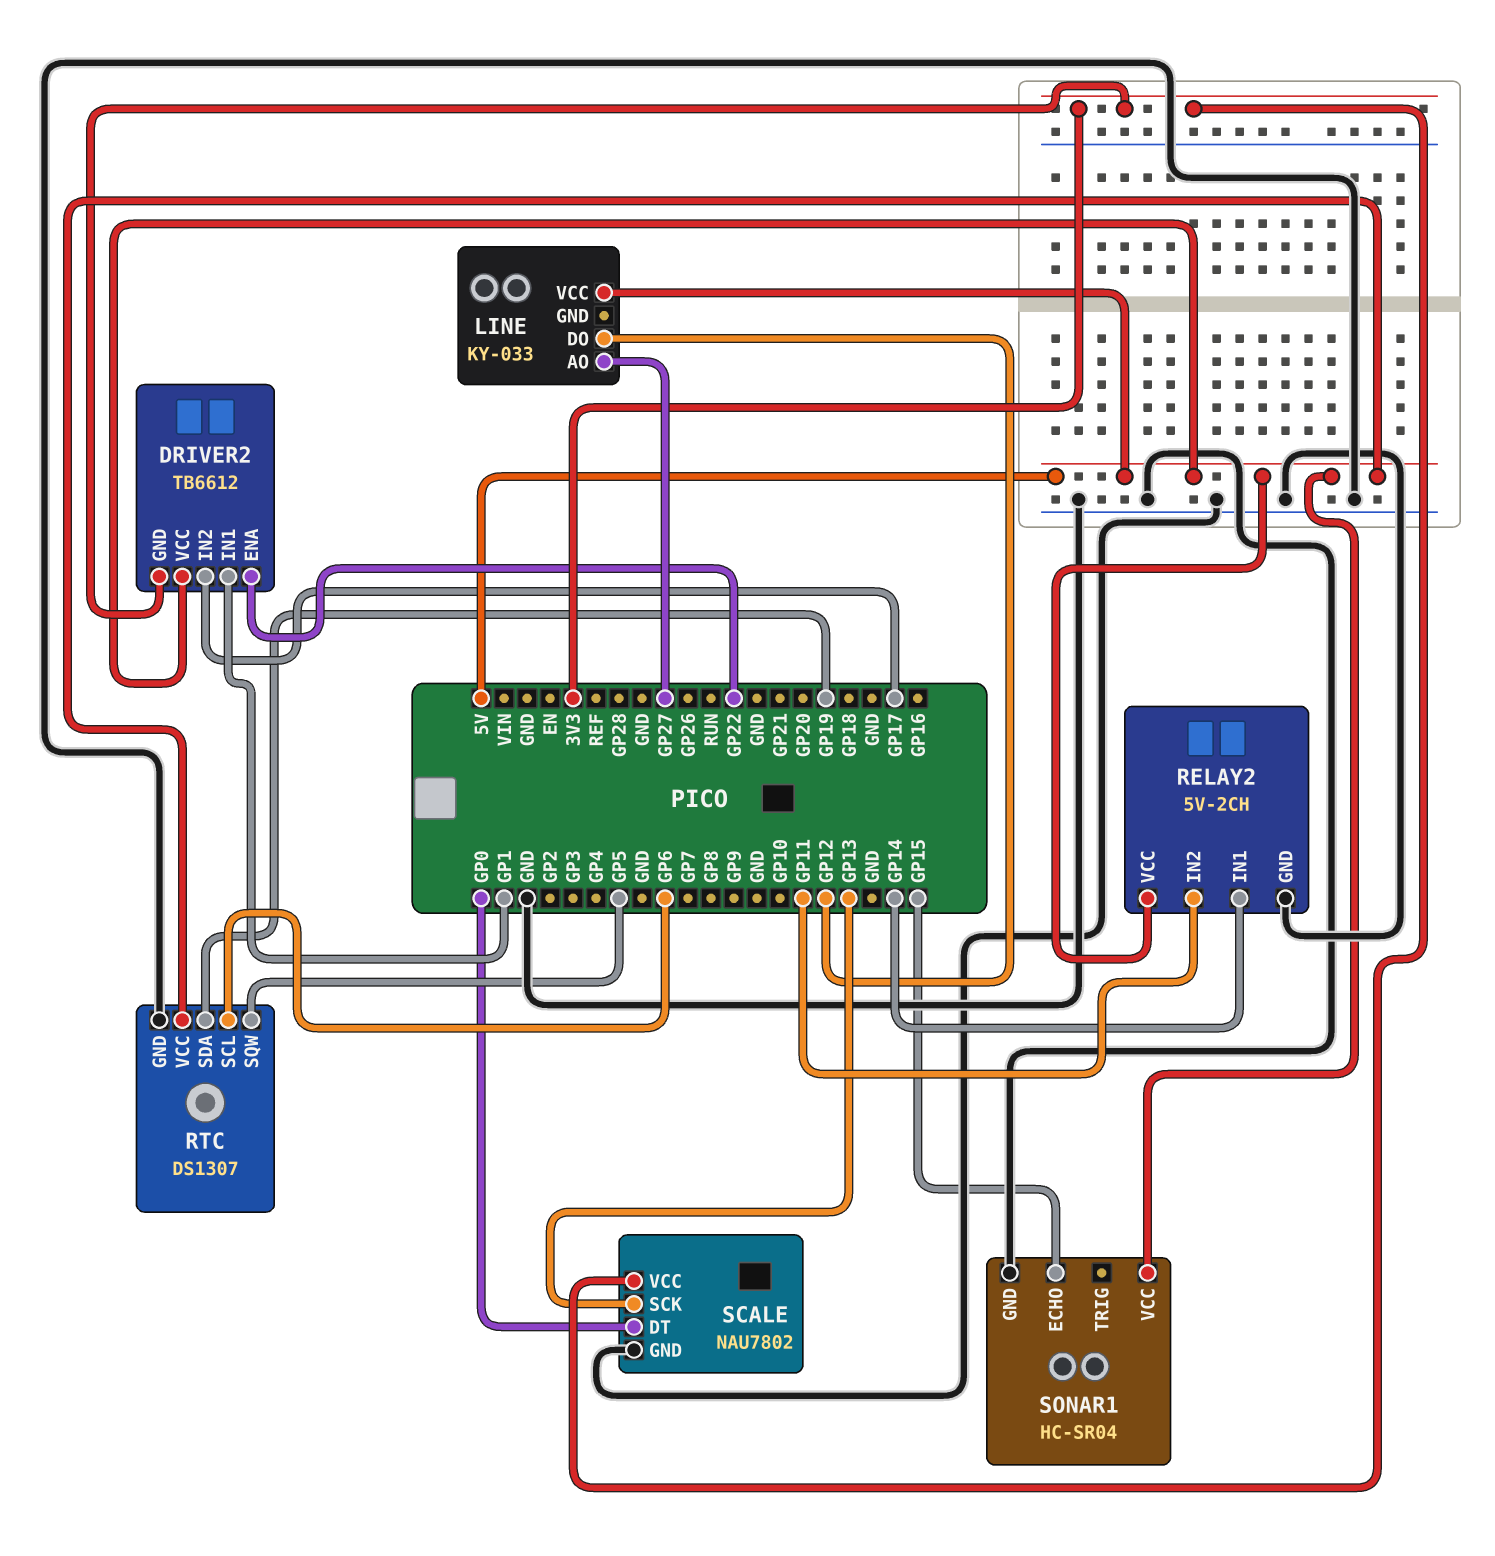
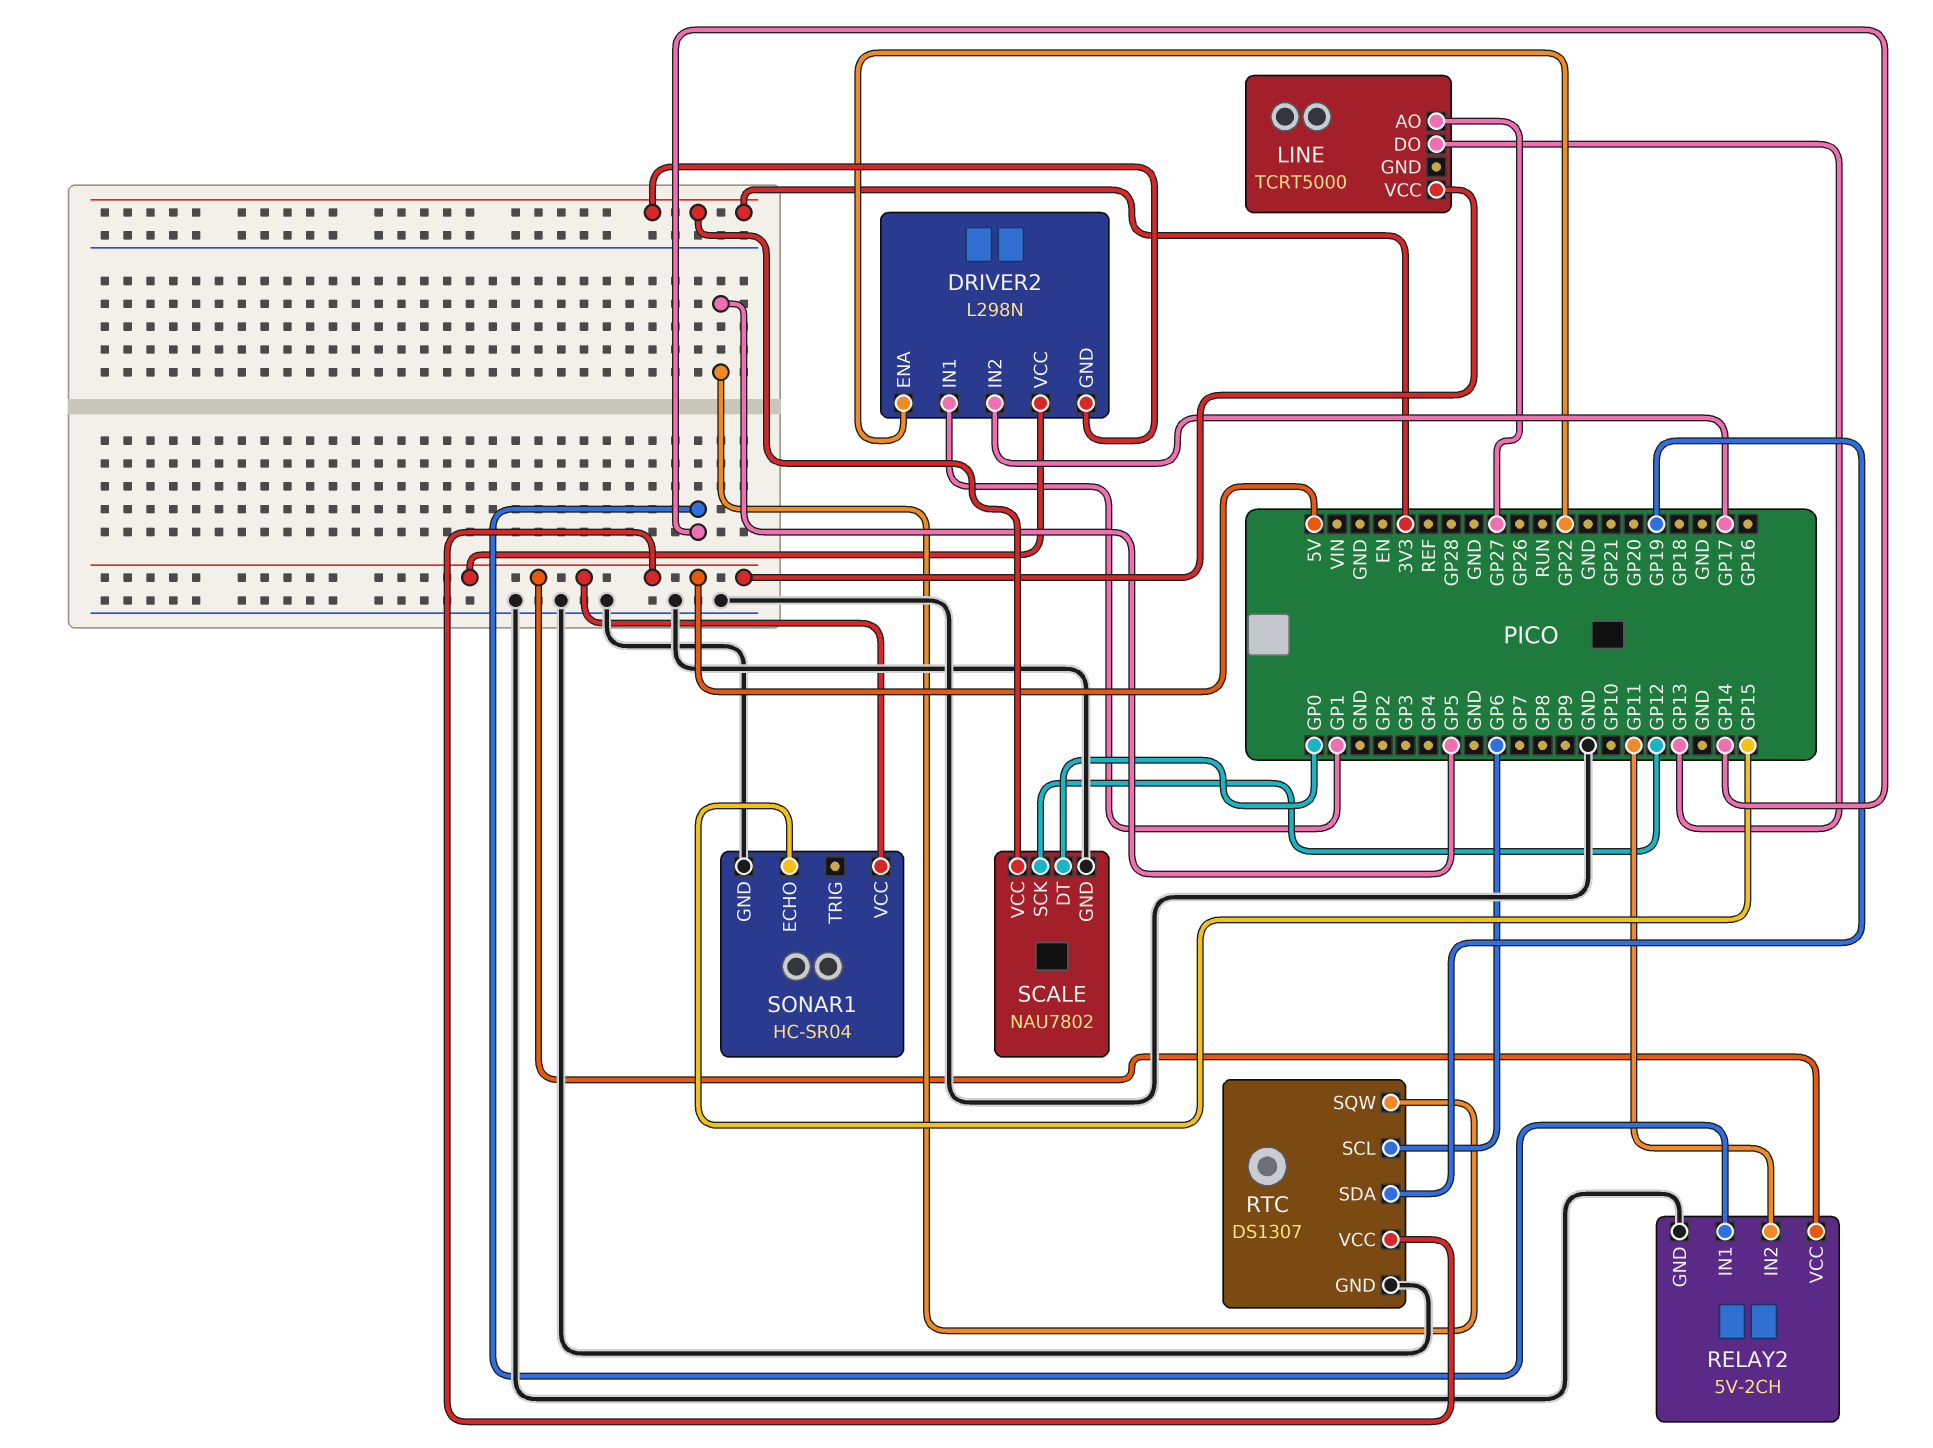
DRIVER2: TB6612 -> L298N
LINE: KY-033 -> TCRT5000
LINE pin DO: GP12 -> GP13
SCALE pin SCK: GP13 -> GP12

